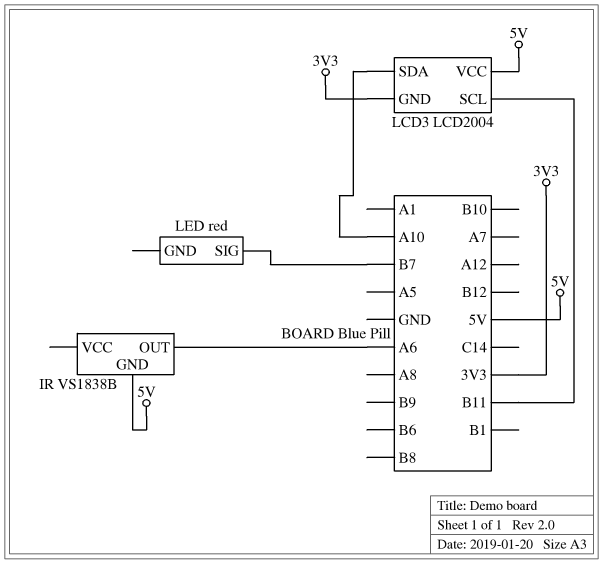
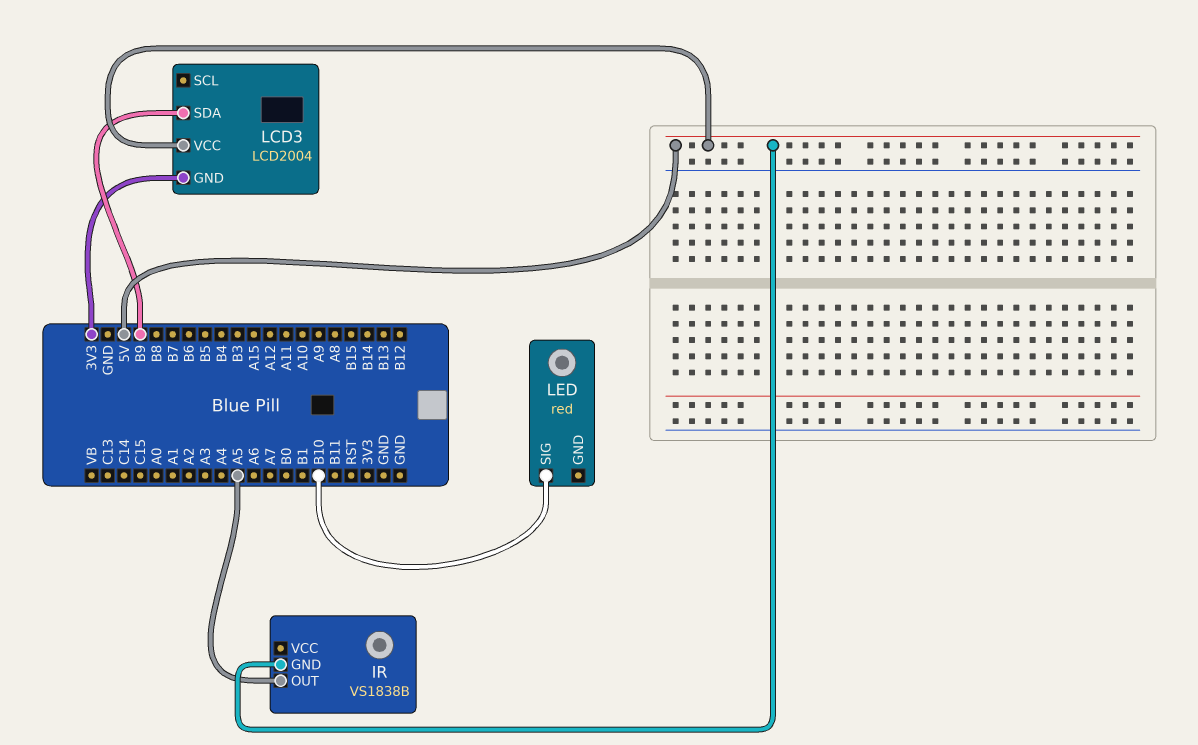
IR pin OUT: A6 -> A5
LCD3 pin SCL: B11 -> none
LCD3 pin SDA: A10 -> B9
LED pin SIG: B7 -> B10

